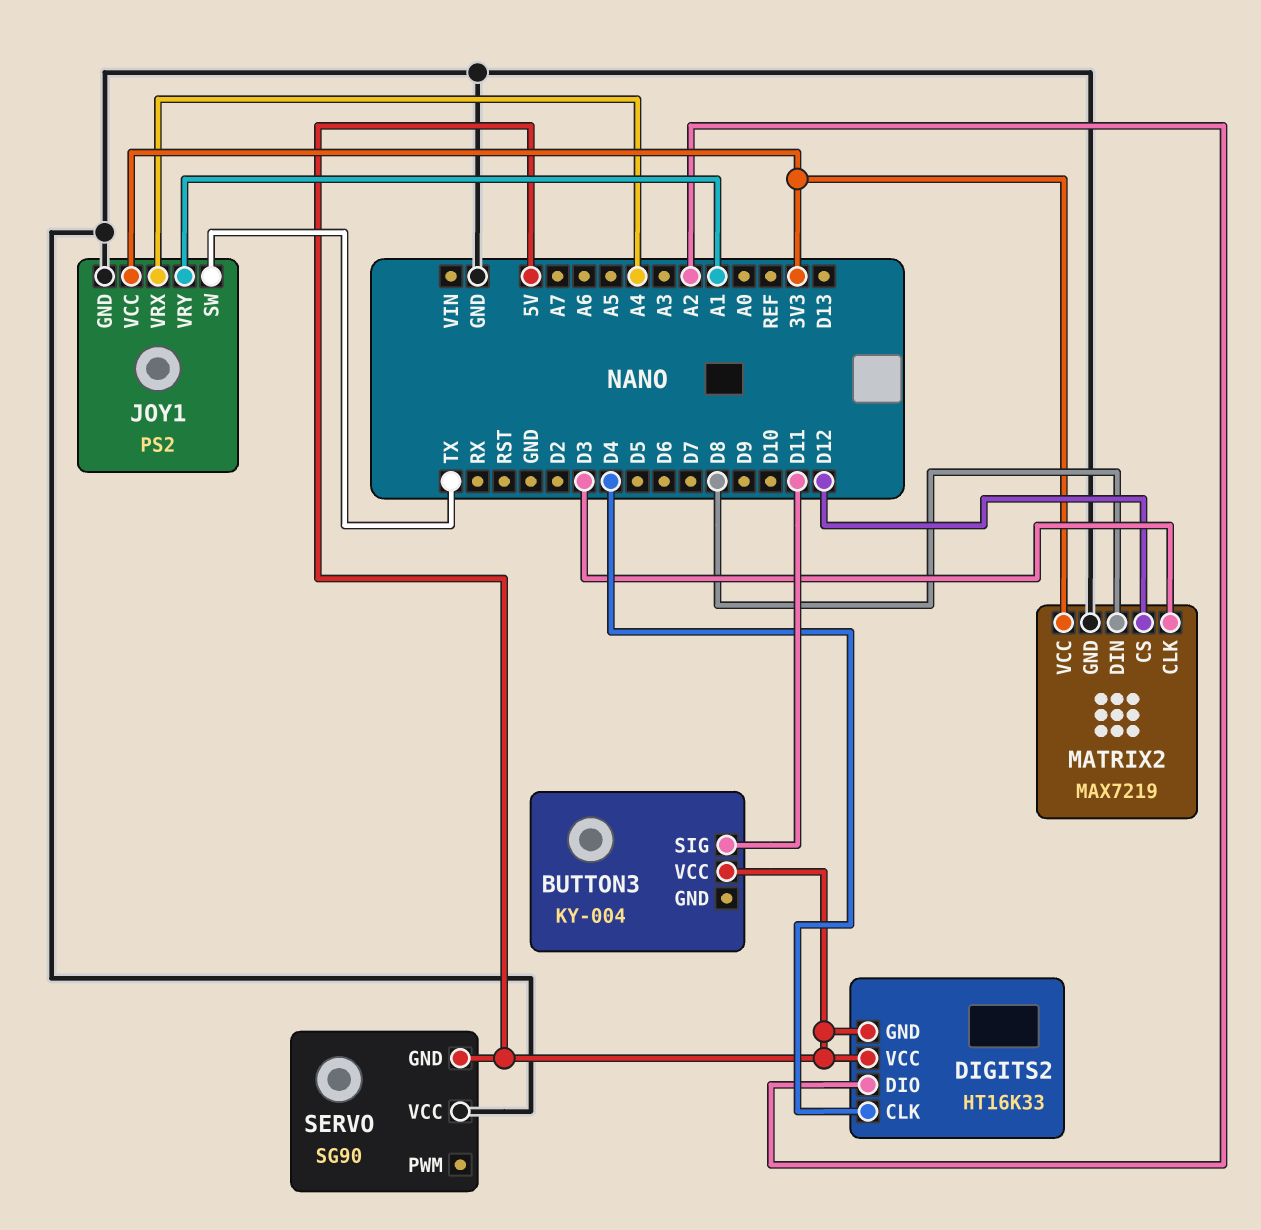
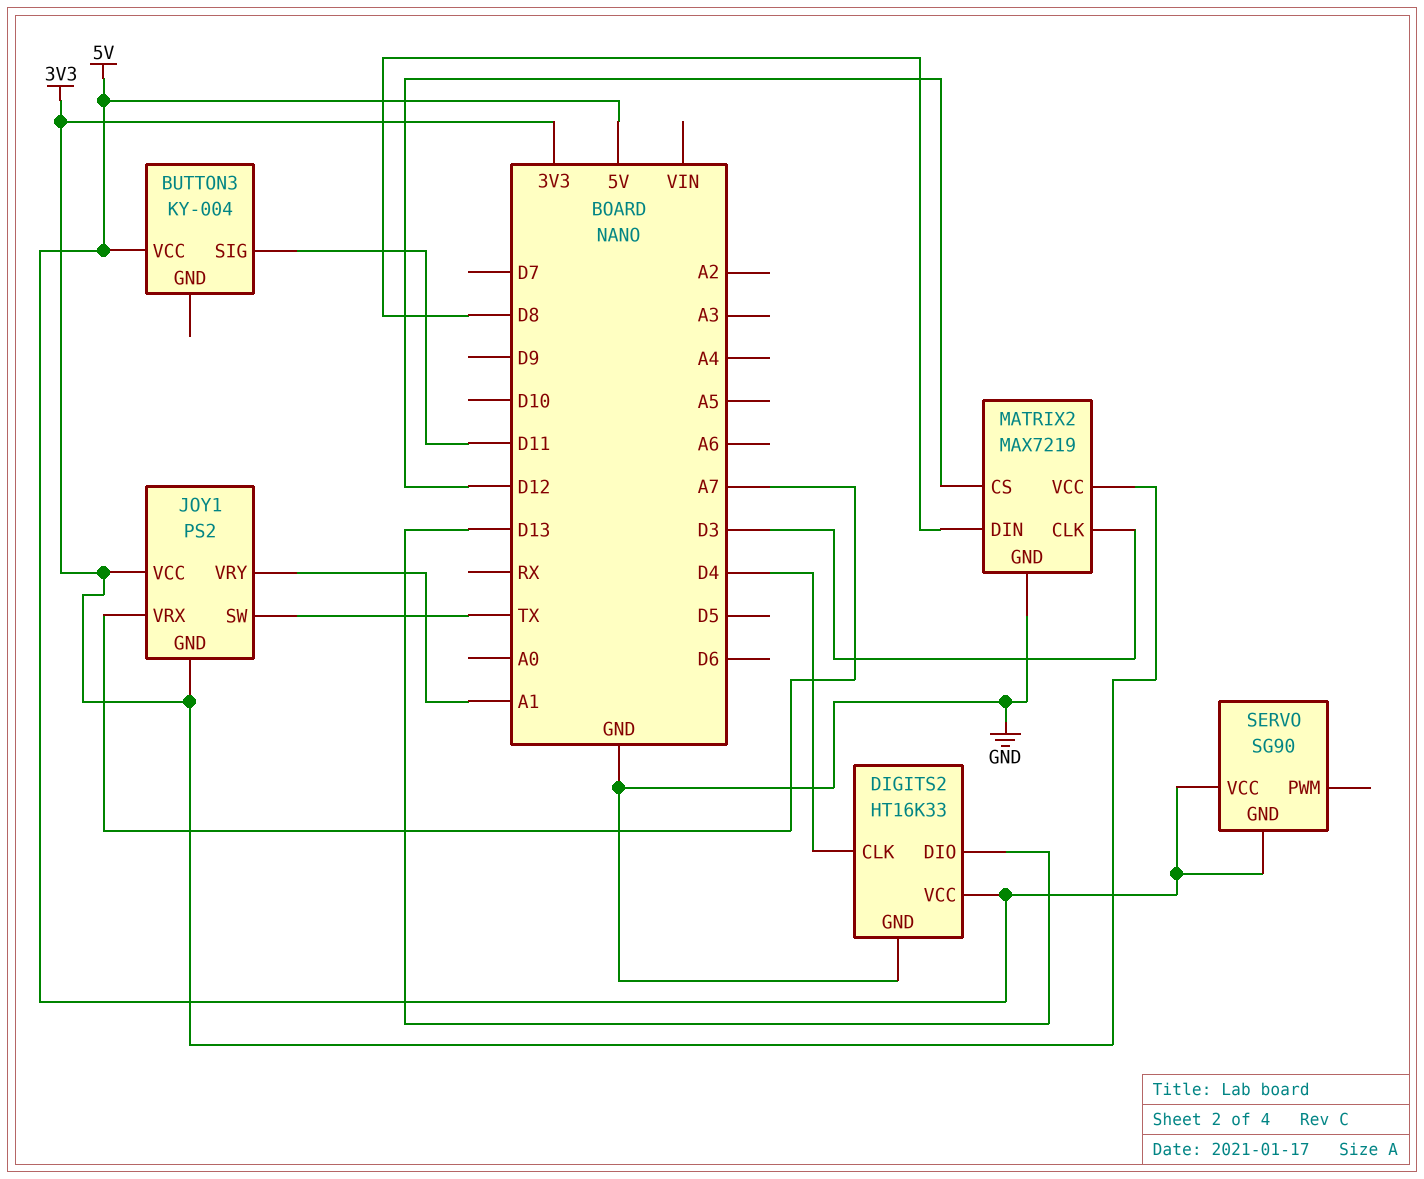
DIGITS2 pin DIO: A2 -> D13
DIGITS2 pin GND: 5V -> GND
JOY1 pin GND: GND -> 3V3
JOY1 pin VRX: A4 -> A7
SERVO pin VCC: GND -> 5V

